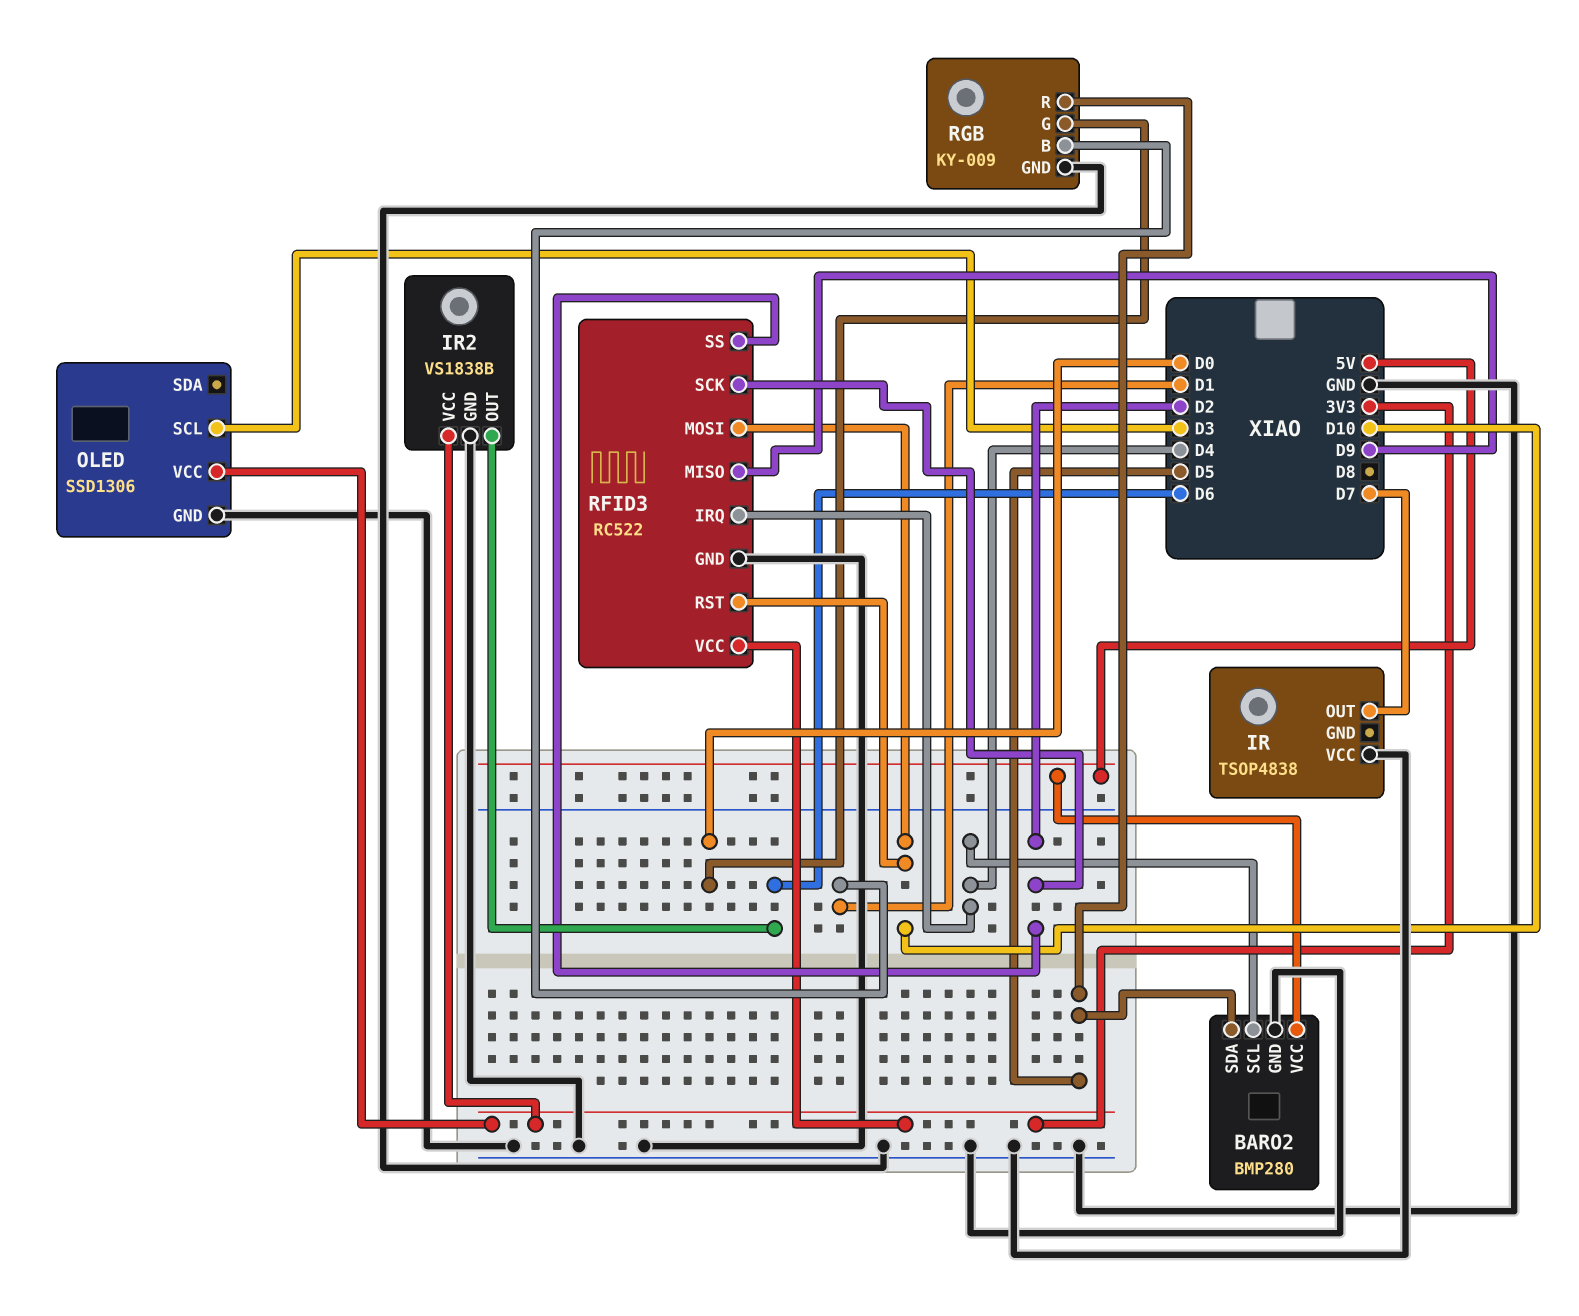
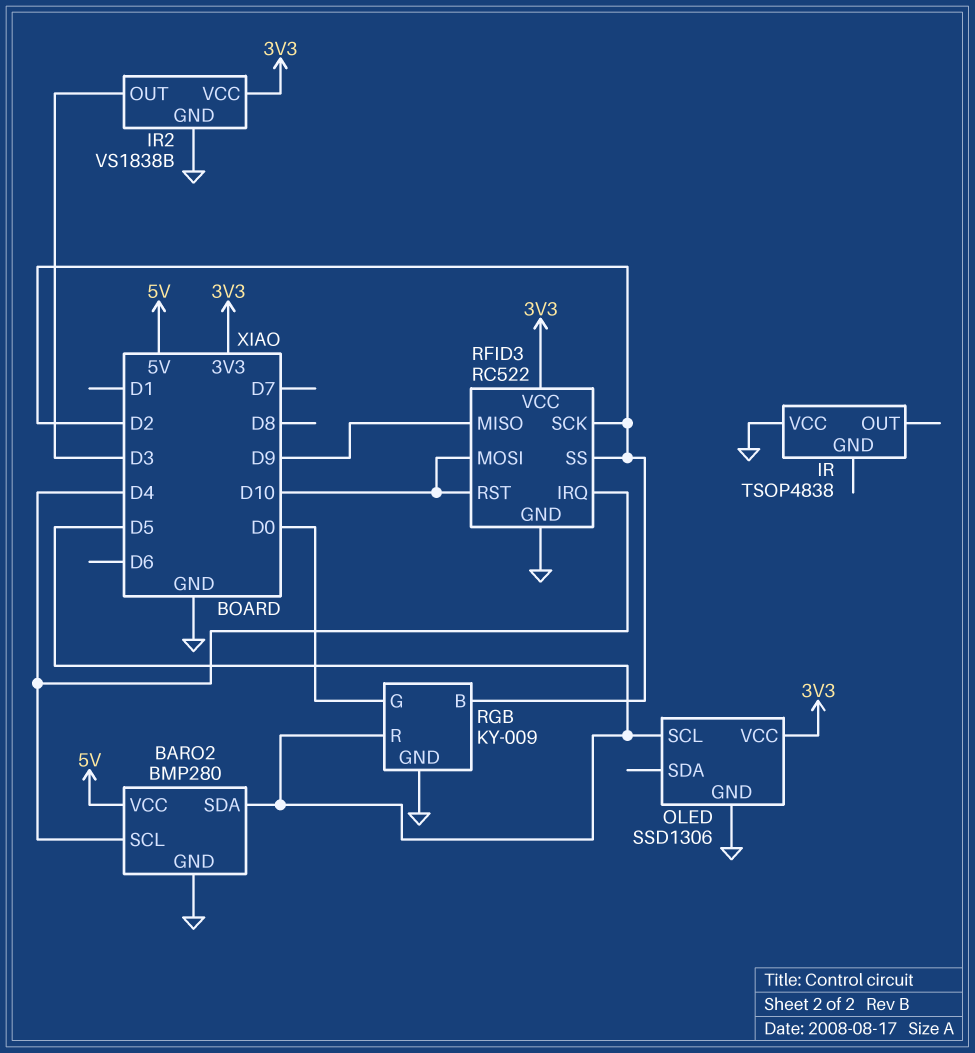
IR pin OUT: D7 -> none
IR2 pin OUT: D6 -> D3
OLED pin SCL: D3 -> D5
RGB pin B: D1 -> D2

